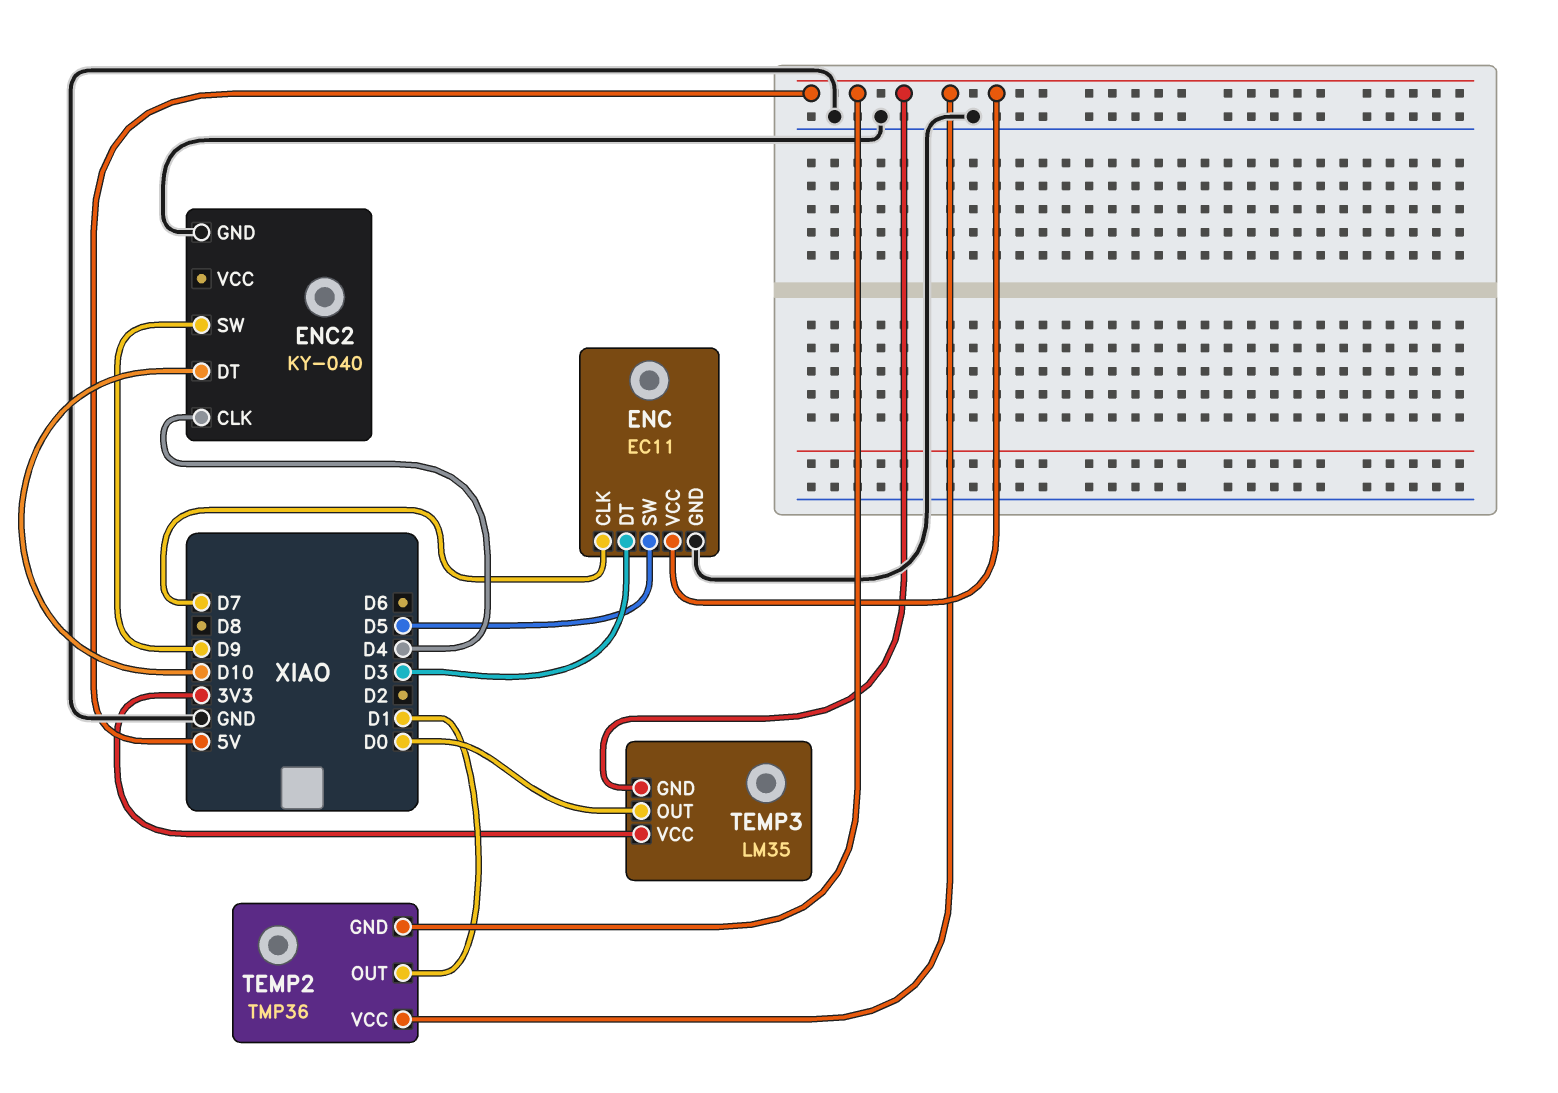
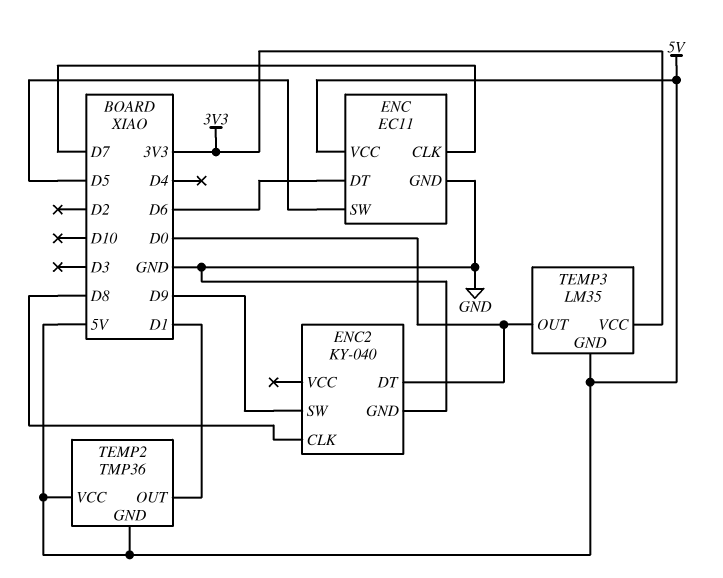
ENC pin DT: D3 -> D6
ENC2 pin CLK: D4 -> D8
ENC2 pin DT: D10 -> D0

